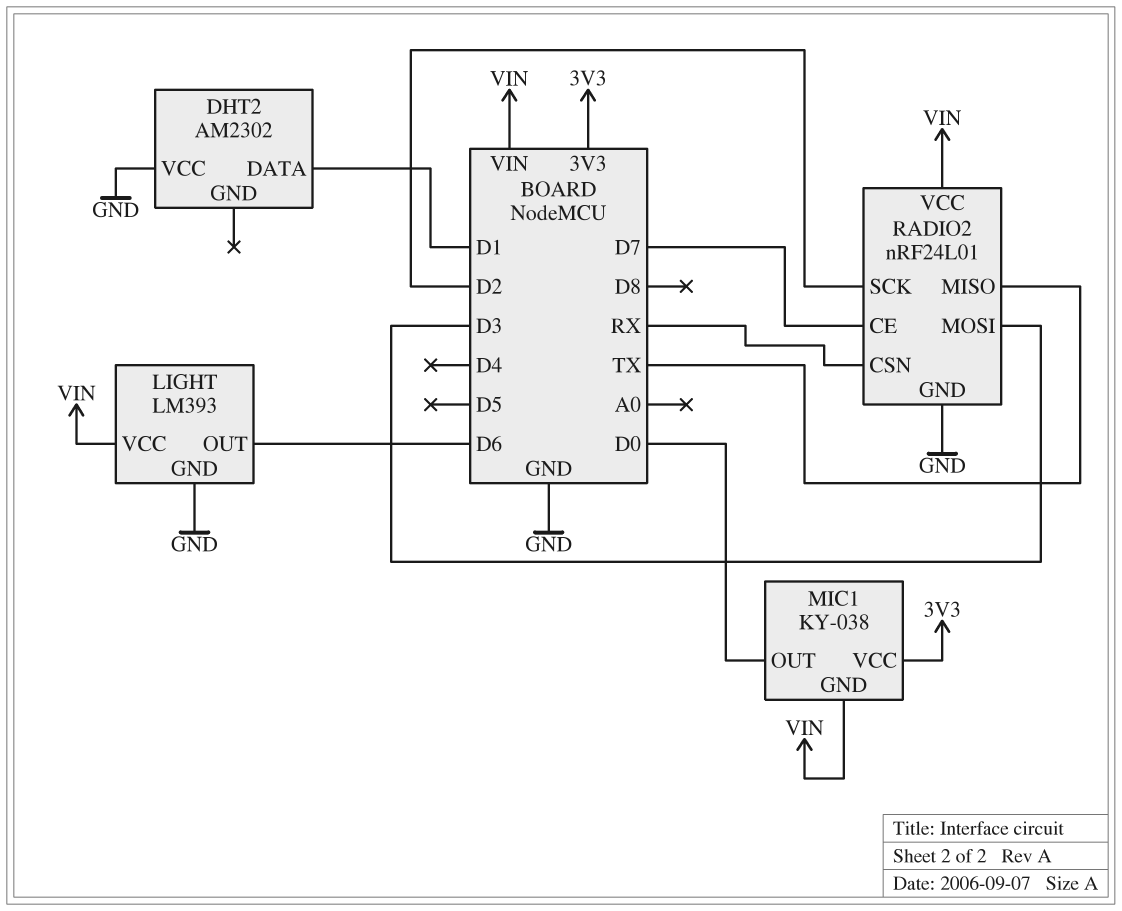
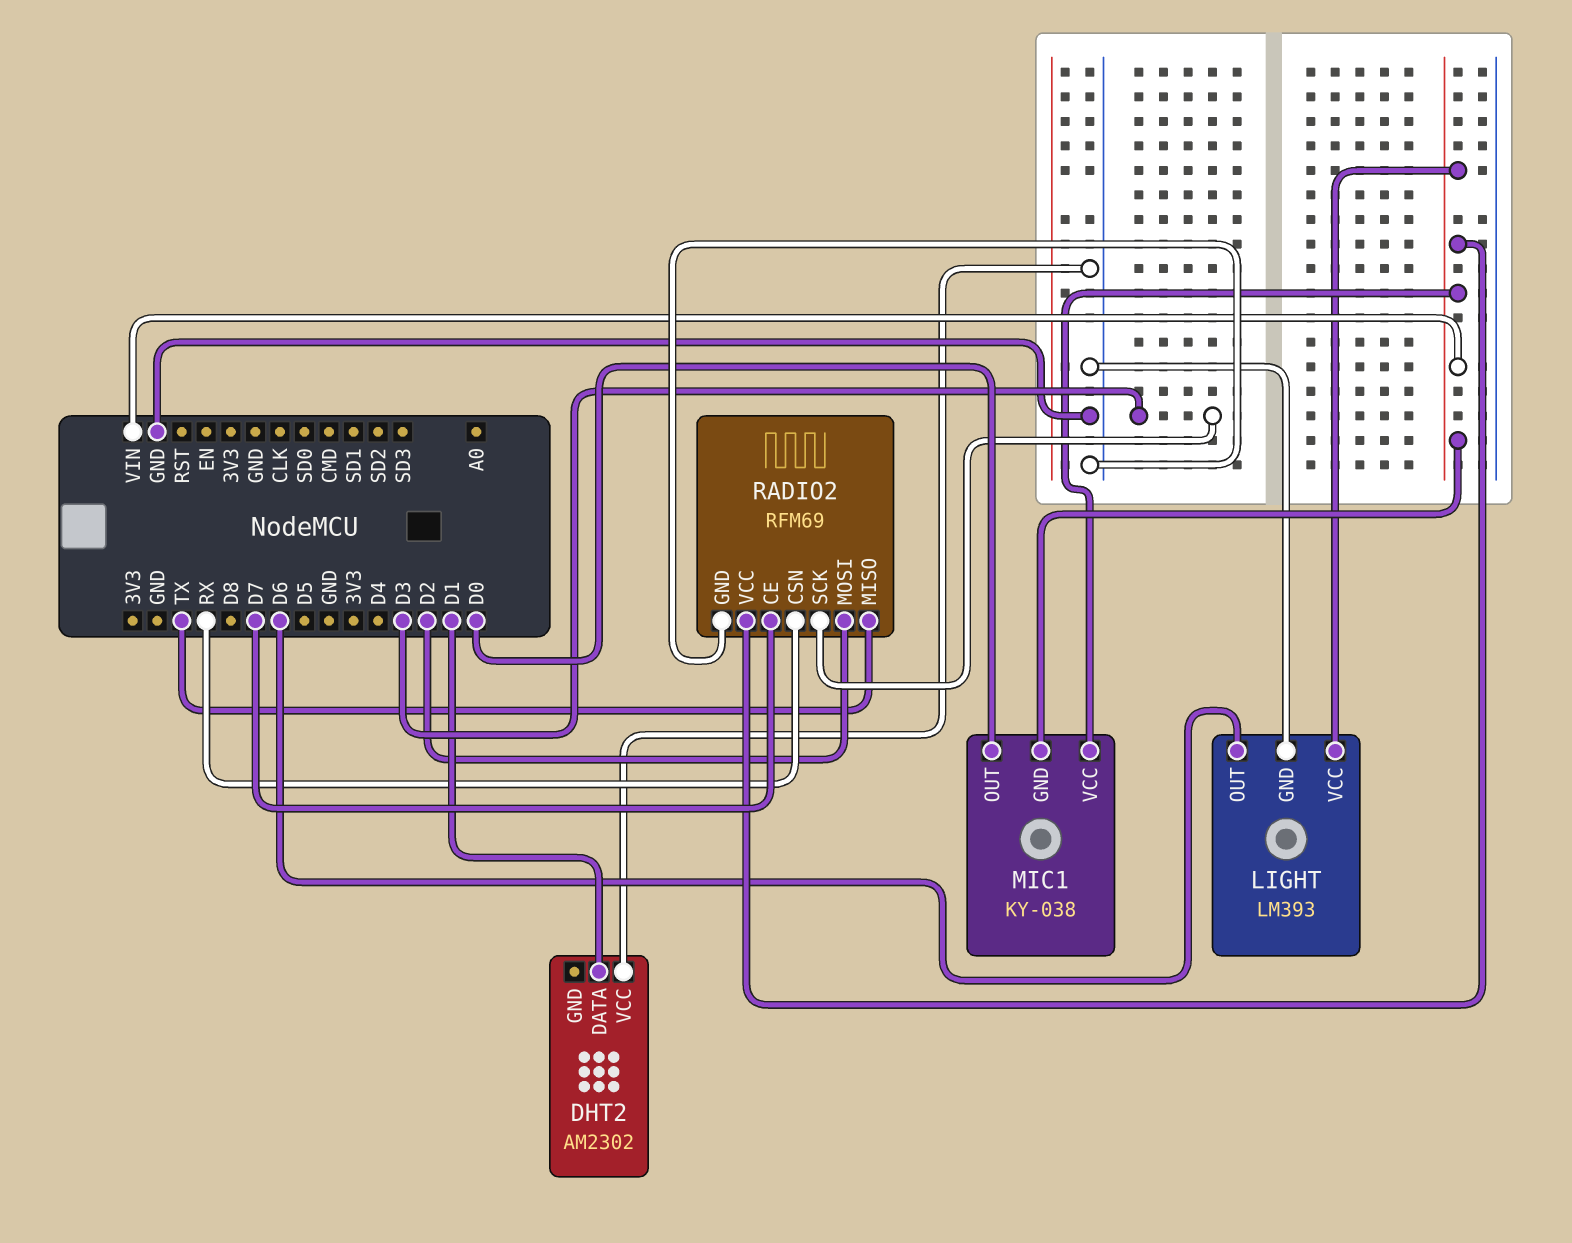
MIC1 pin VCC: 3V3 -> VIN
RADIO2: nRF24L01 -> RFM69
RADIO2 pin MOSI: D3 -> D2
RADIO2 pin SCK: D2 -> D3

